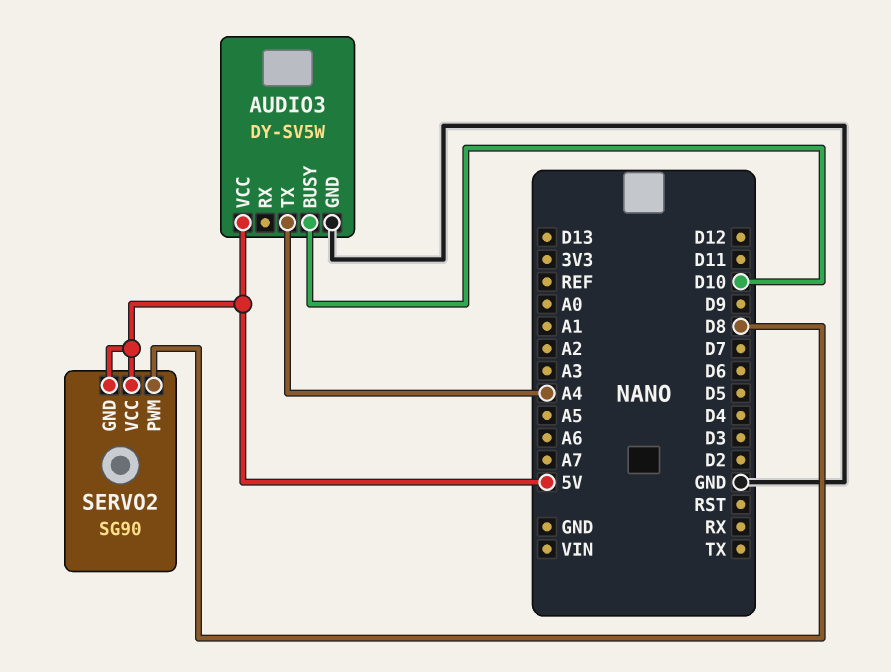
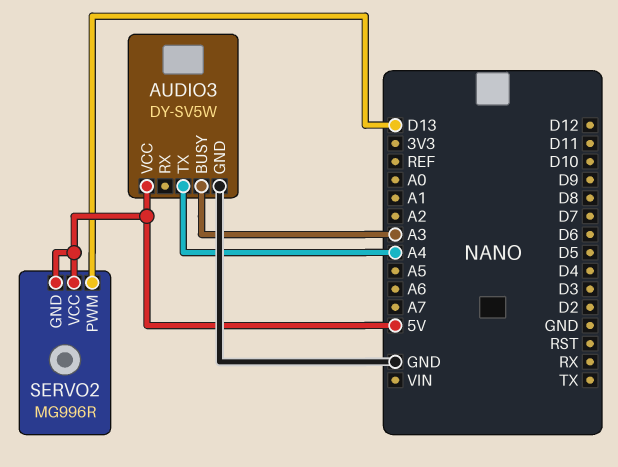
AUDIO3 pin BUSY: D10 -> A3
SERVO2: SG90 -> MG996R
SERVO2 pin PWM: D8 -> D13

